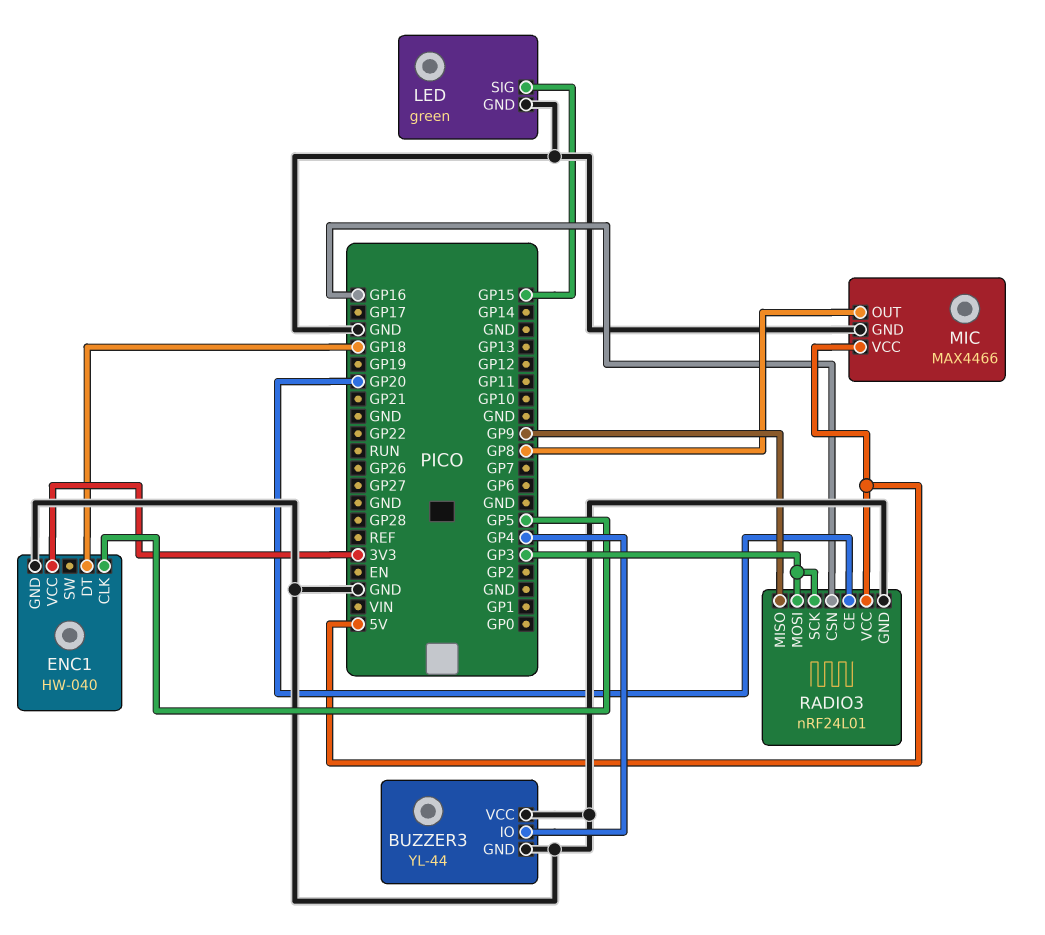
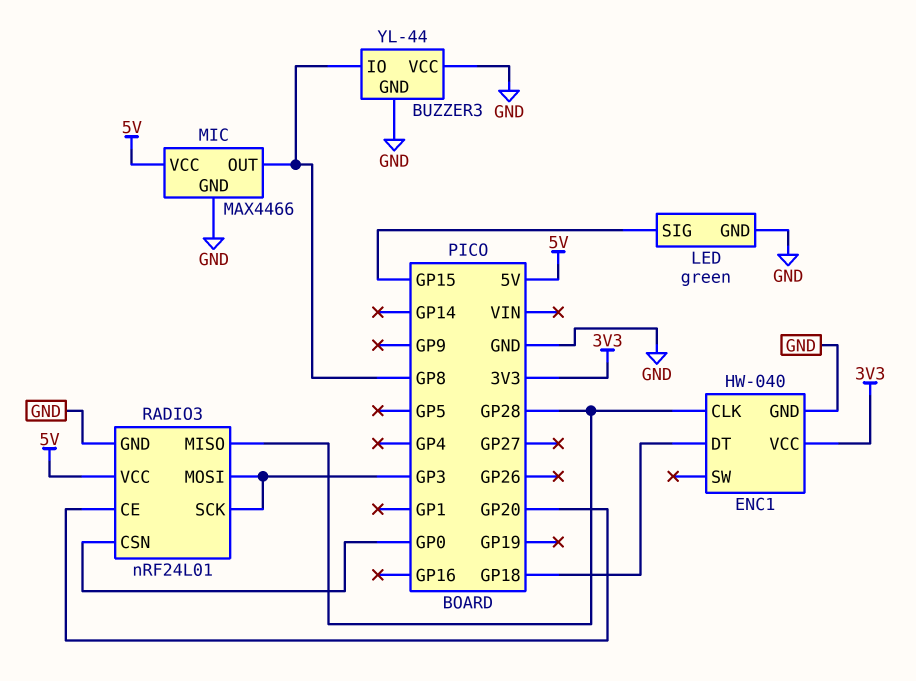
BUZZER3 pin IO: GP4 -> GP8
ENC1 pin CLK: GP5 -> GP28
RADIO3 pin CSN: GP16 -> GP0
RADIO3 pin MISO: GP9 -> GP28

